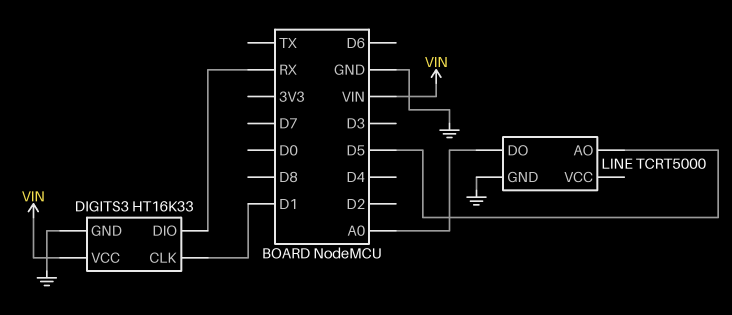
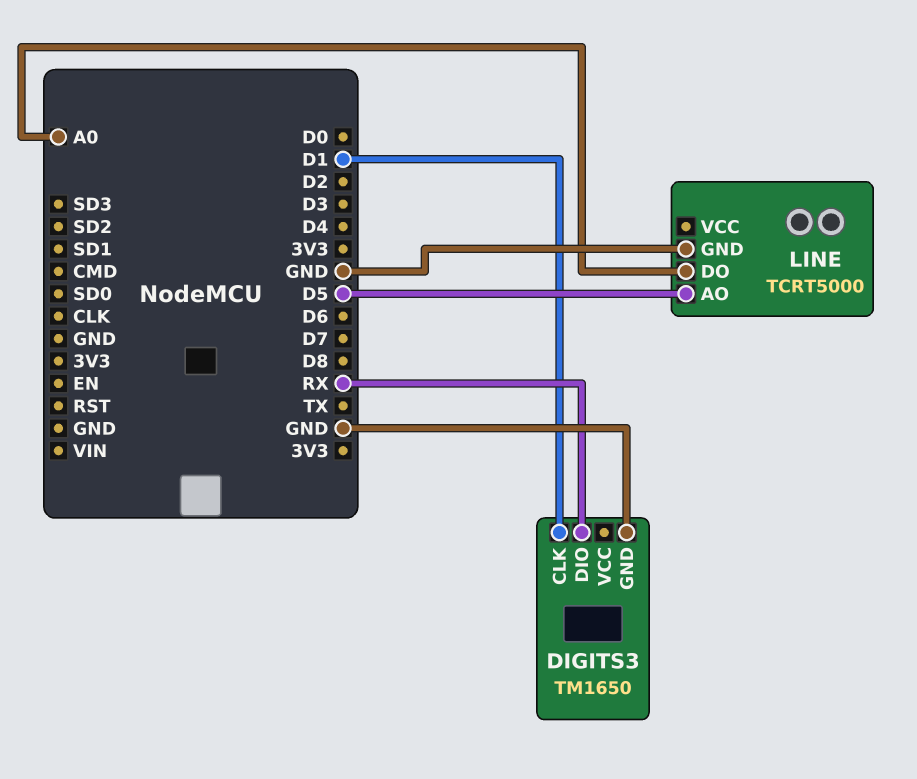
DIGITS3: HT16K33 -> TM1650
DIGITS3 pin VCC: VIN -> none

